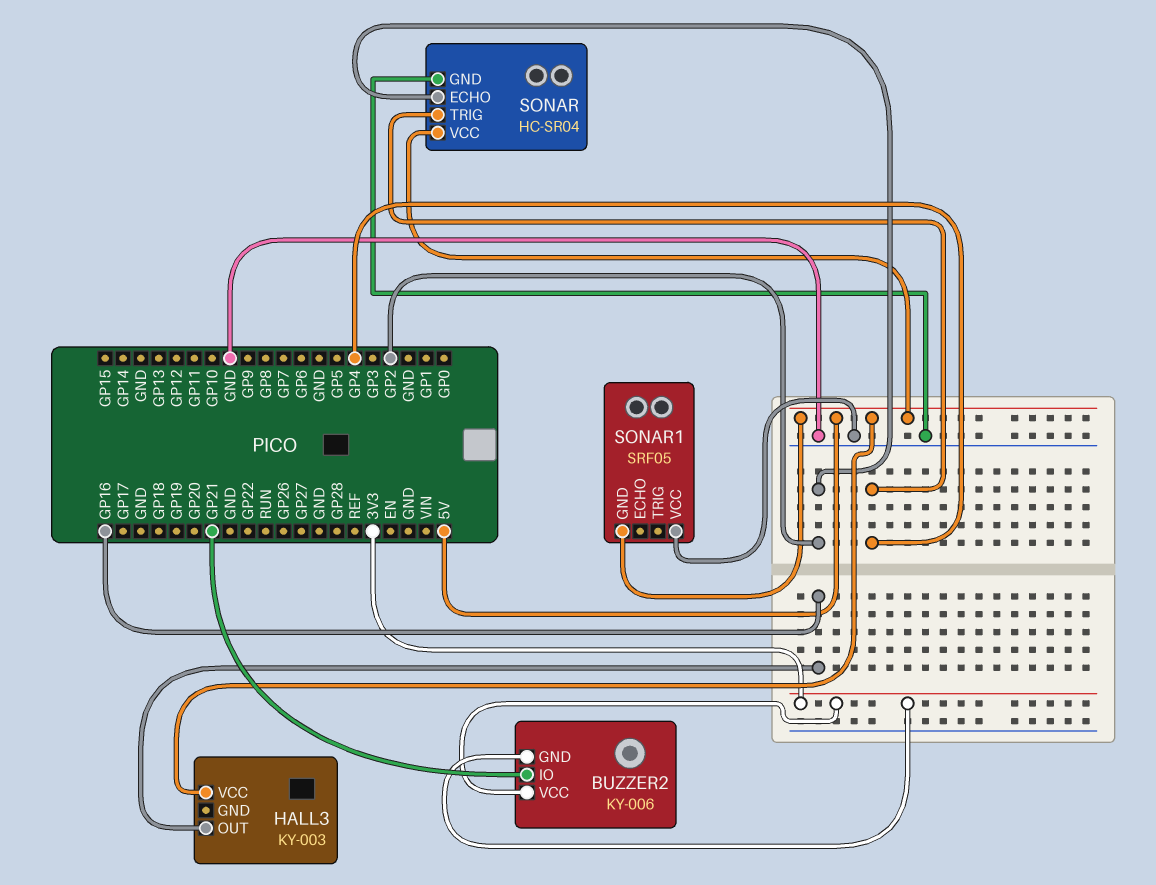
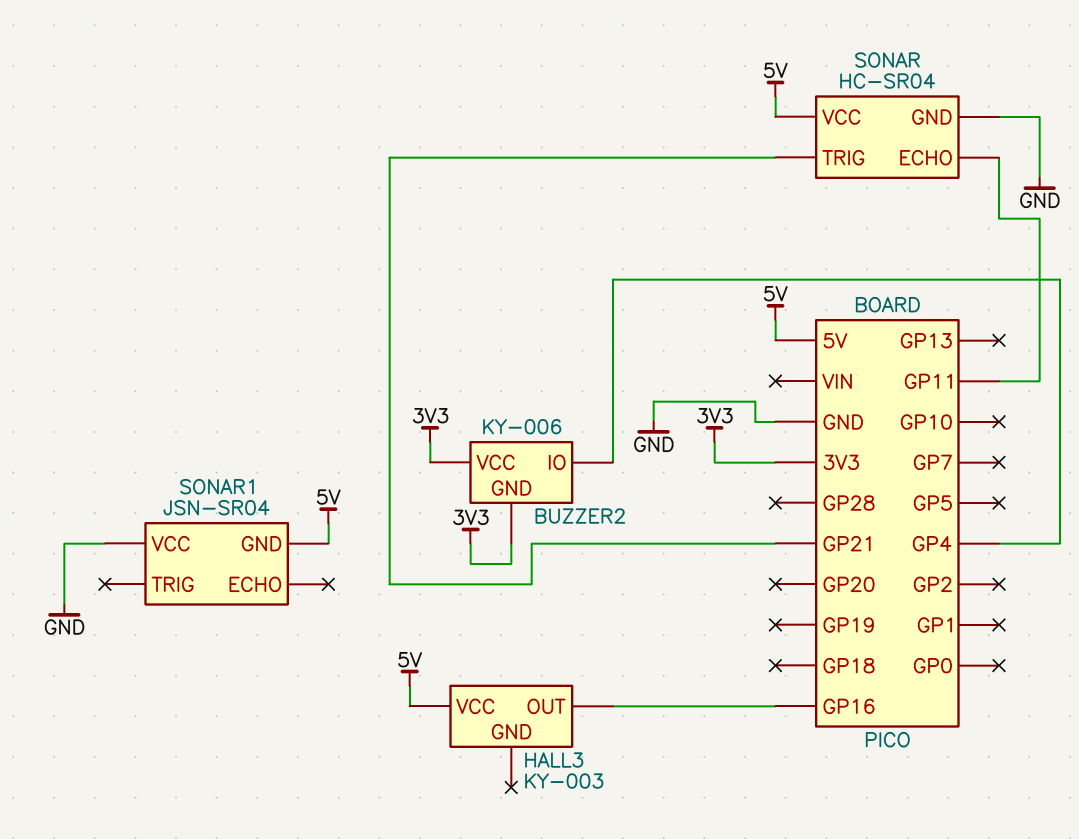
BUZZER2 pin IO: GP21 -> GP4
SONAR pin ECHO: GP2 -> GP11
SONAR pin TRIG: GP4 -> GP21
SONAR1: SRF05 -> JSN-SR04

